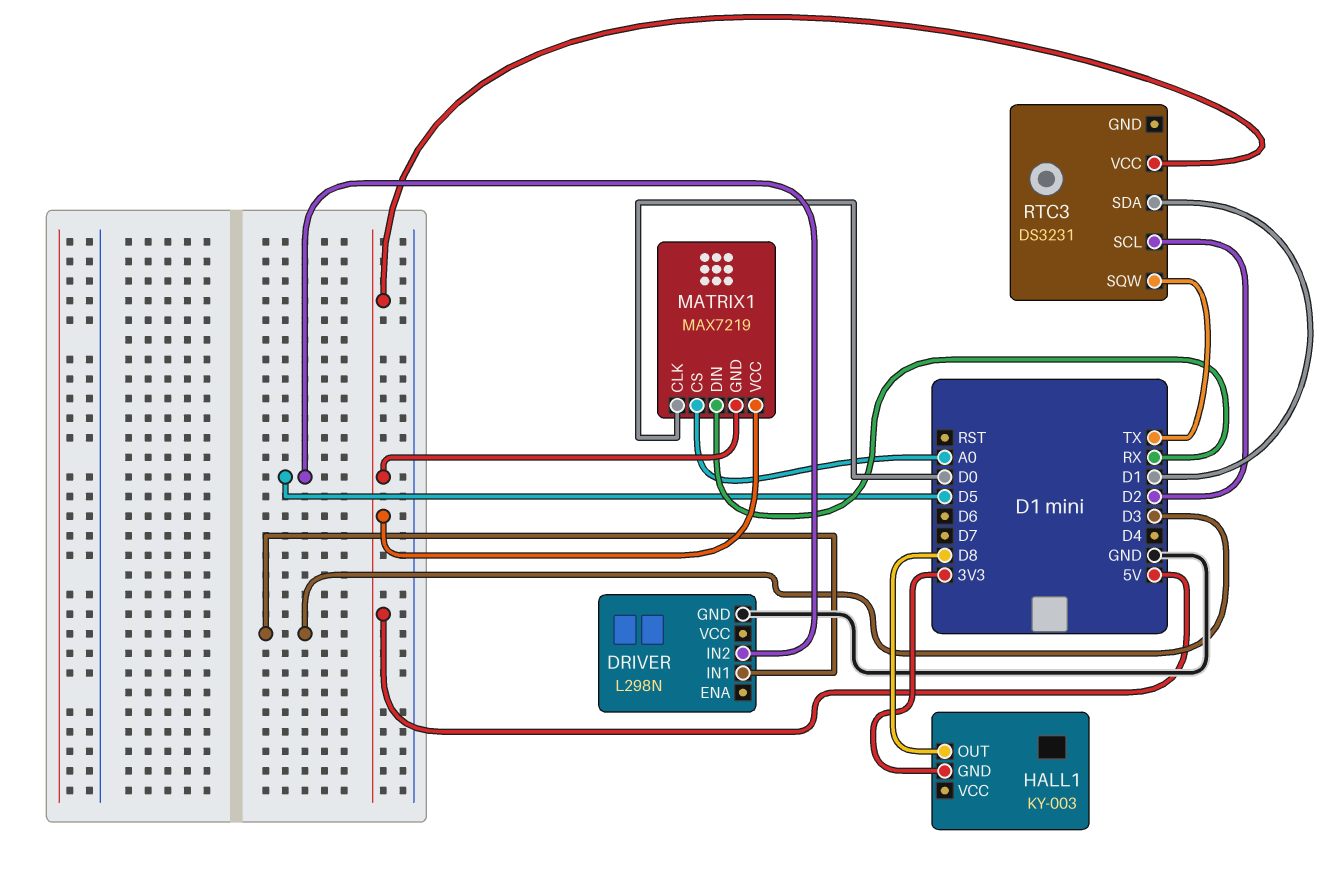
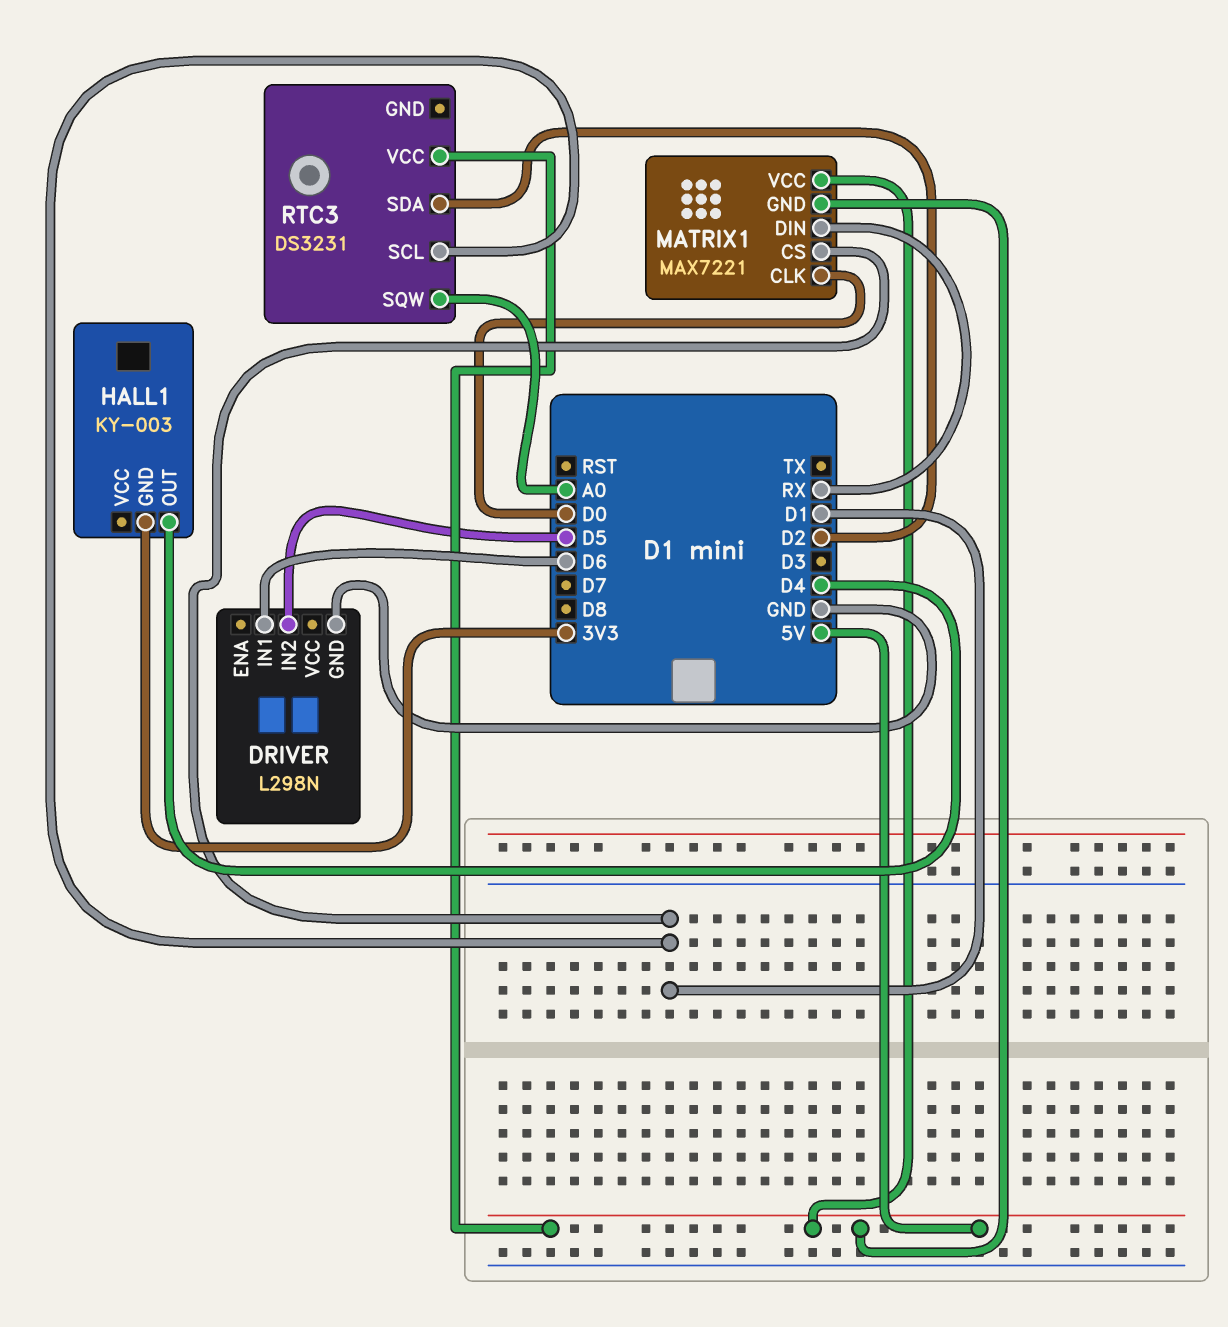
DRIVER pin IN1: D3 -> D6
HALL1 pin OUT: D8 -> D4
MATRIX1: MAX7219 -> MAX7221
MATRIX1 pin CS: A0 -> D1
RTC3 pin SCL: D2 -> D1
RTC3 pin SDA: D1 -> D2
RTC3 pin SQW: TX -> A0

